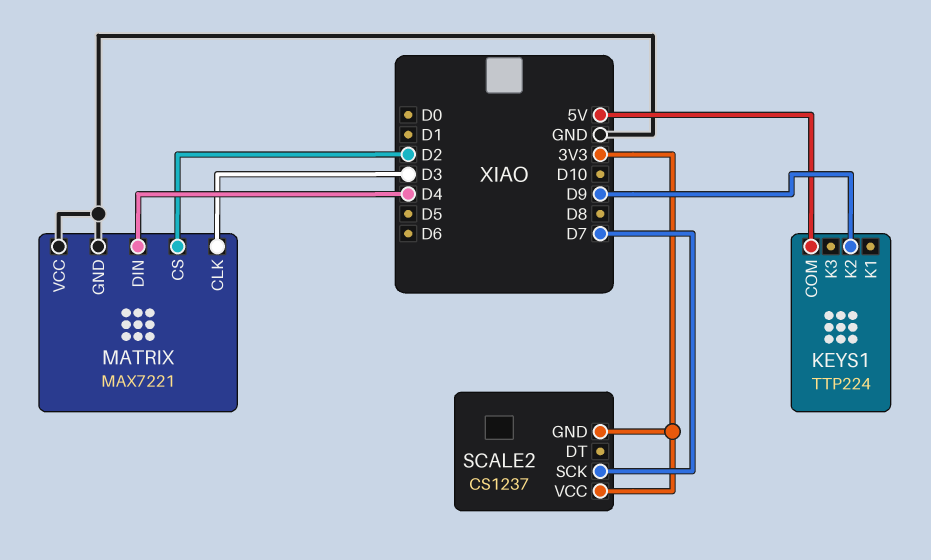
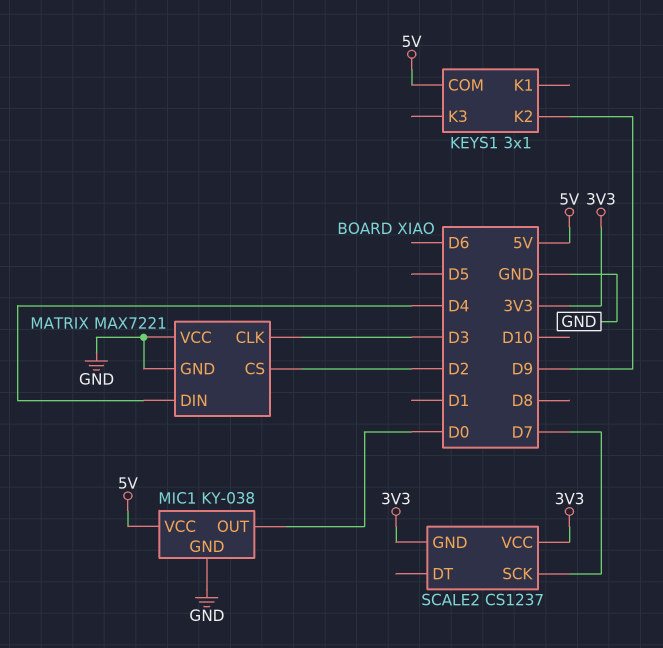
KEYS1: TTP224 -> 3x1
MIC1: none -> KY-038
MIC1 pin GND: none -> GND
MIC1 pin OUT: none -> D0
MIC1 pin VCC: none -> 5V

